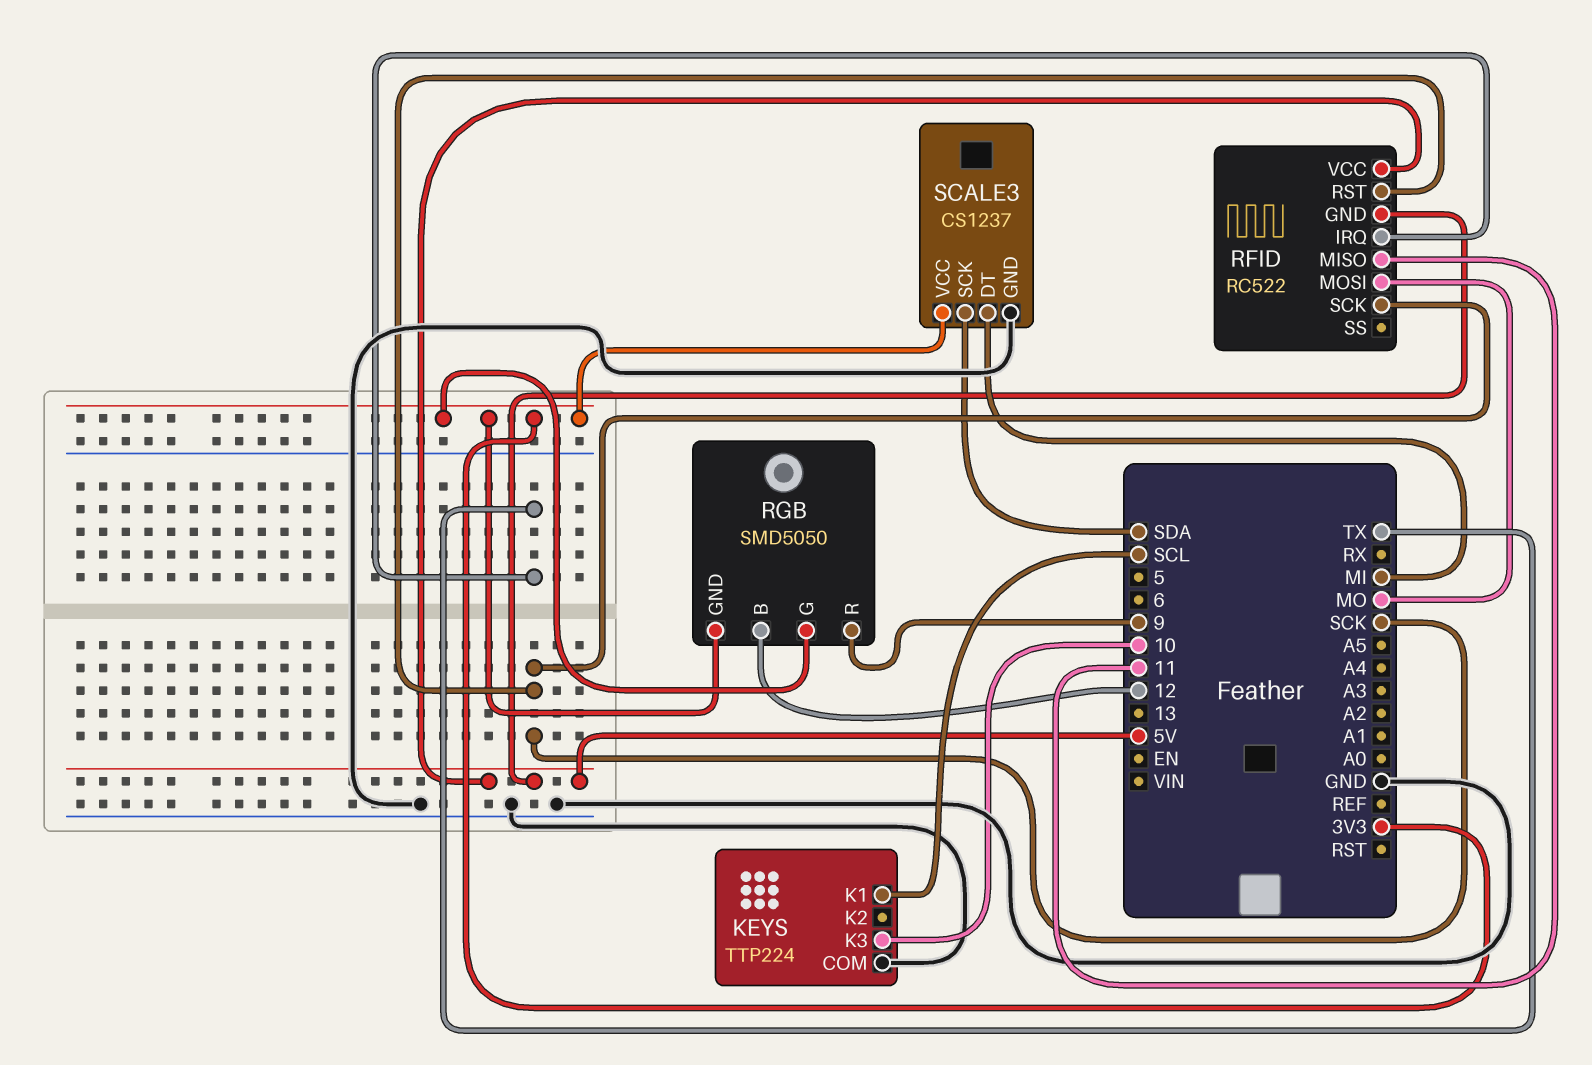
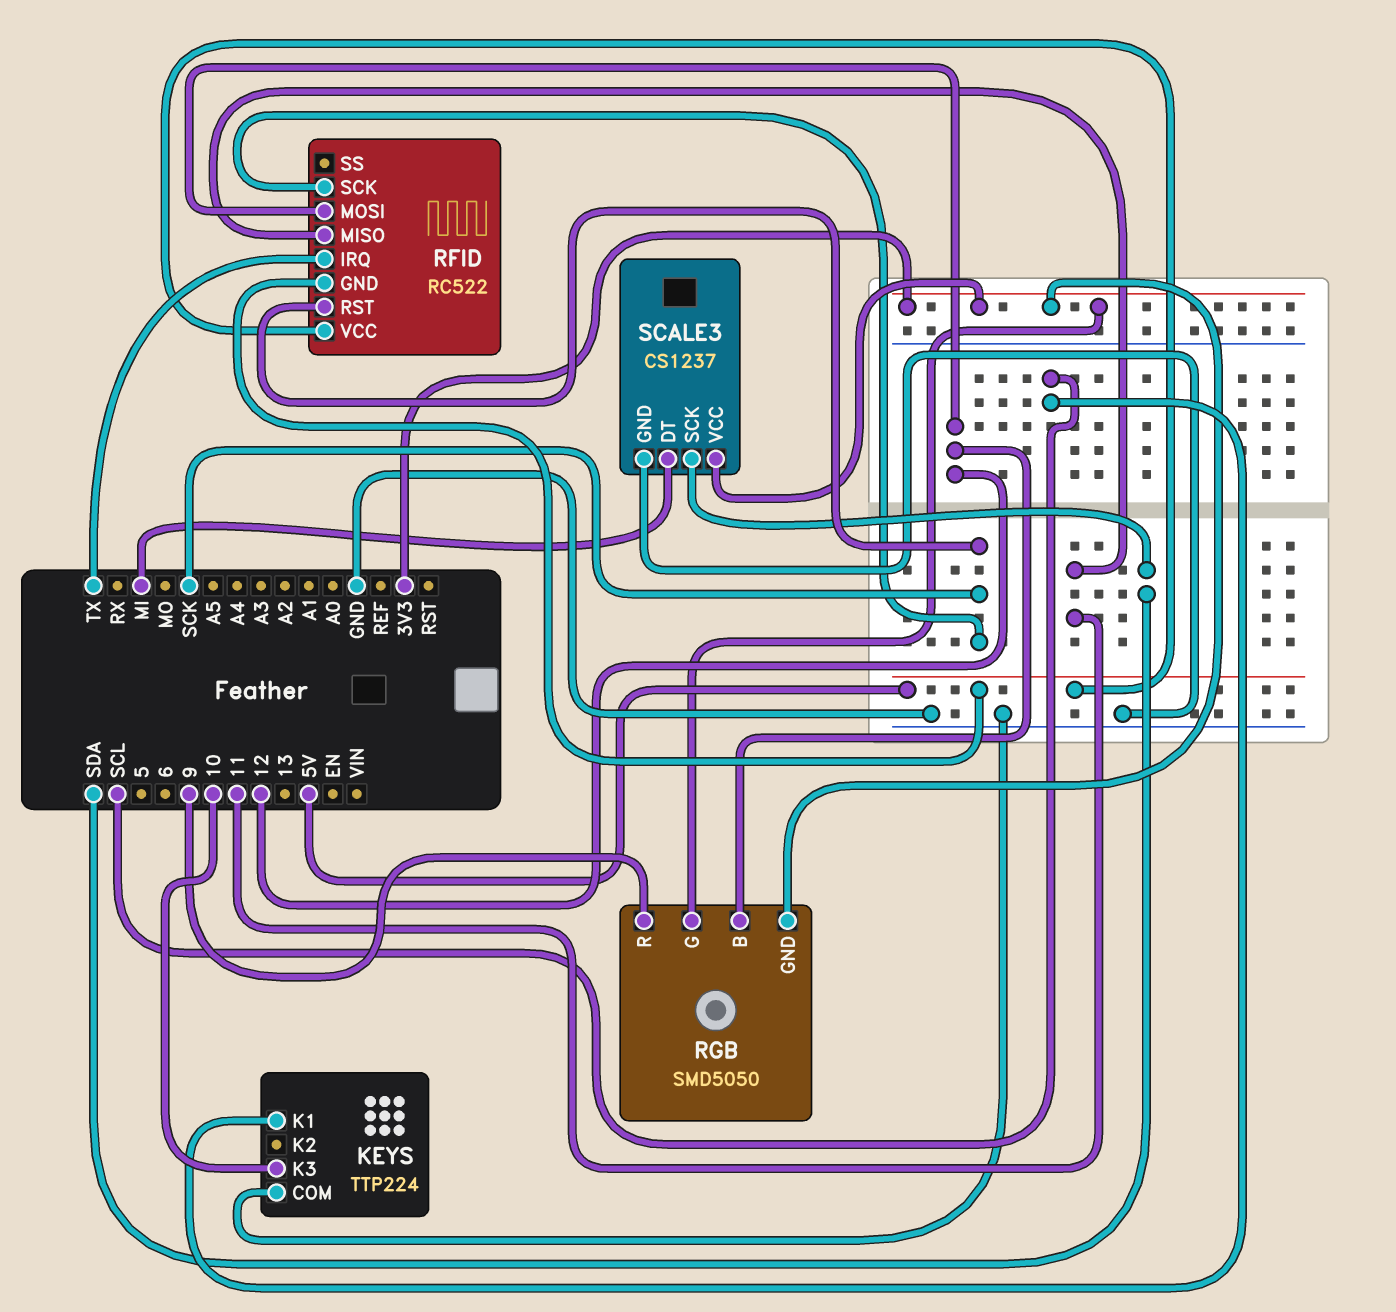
RFID pin MOSI: MO -> 12

